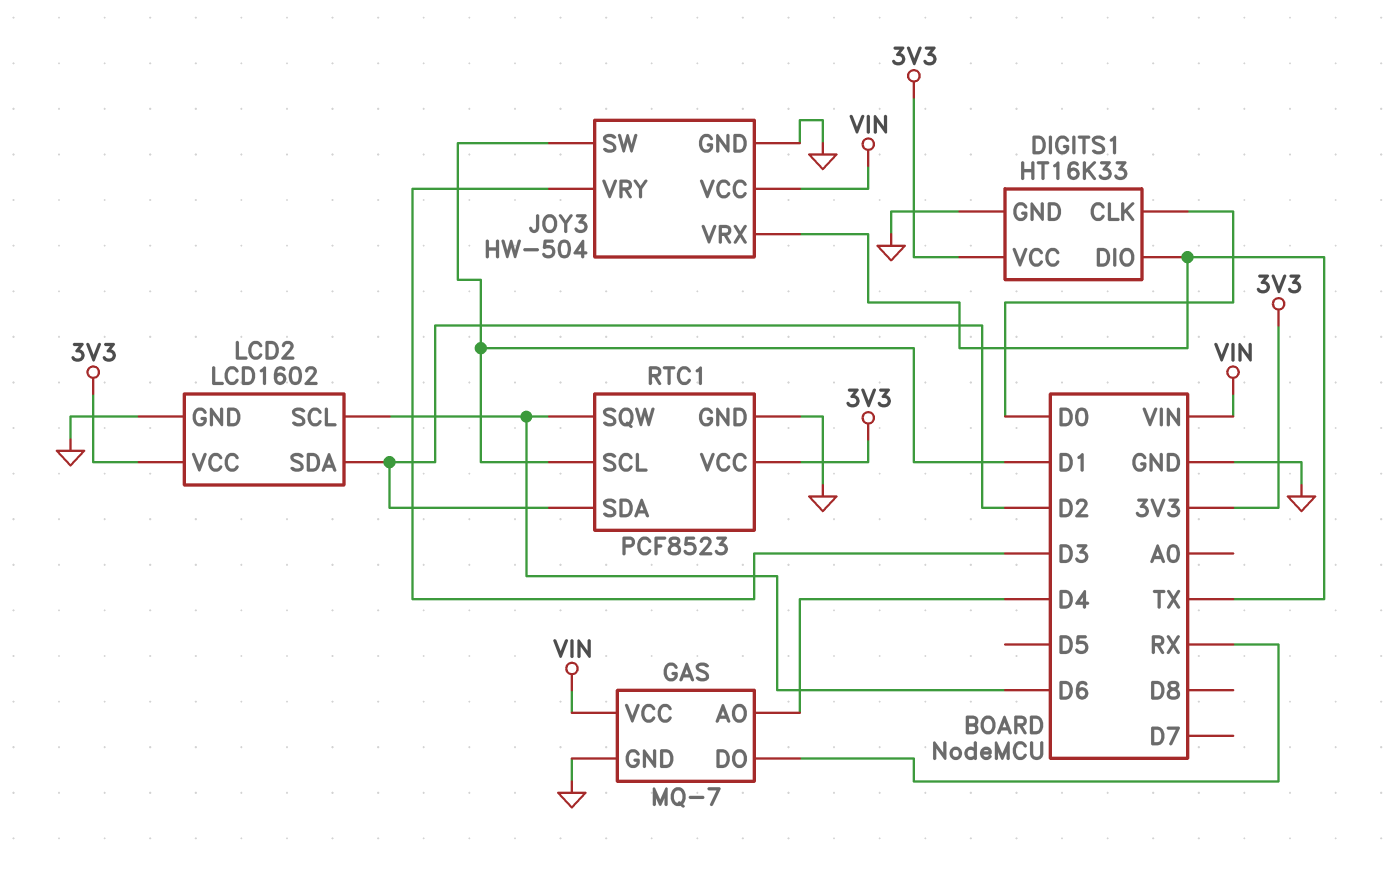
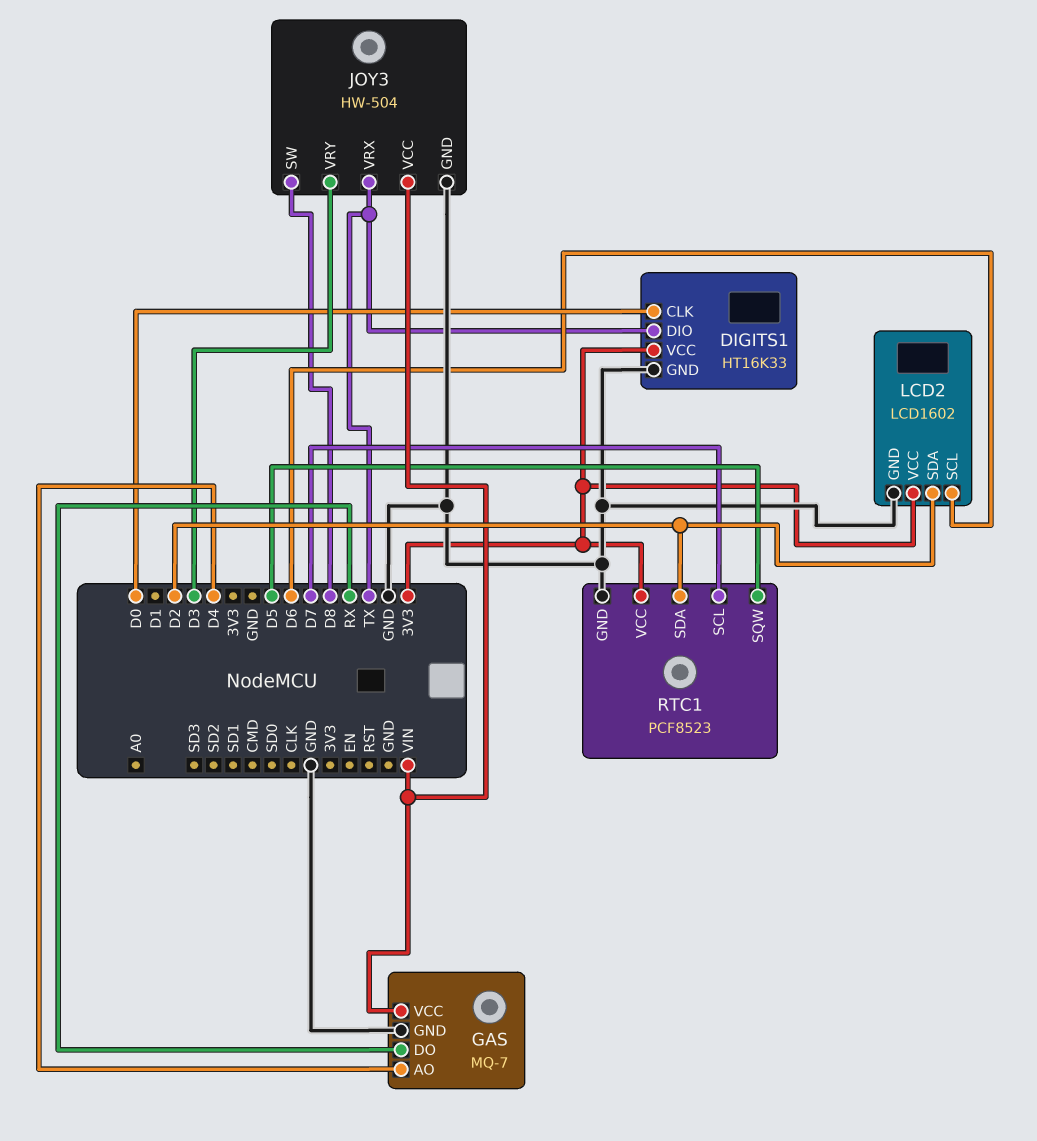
JOY3 pin SW: D1 -> D8
RTC1 pin SCL: D1 -> D7
RTC1 pin SQW: D6 -> D5

